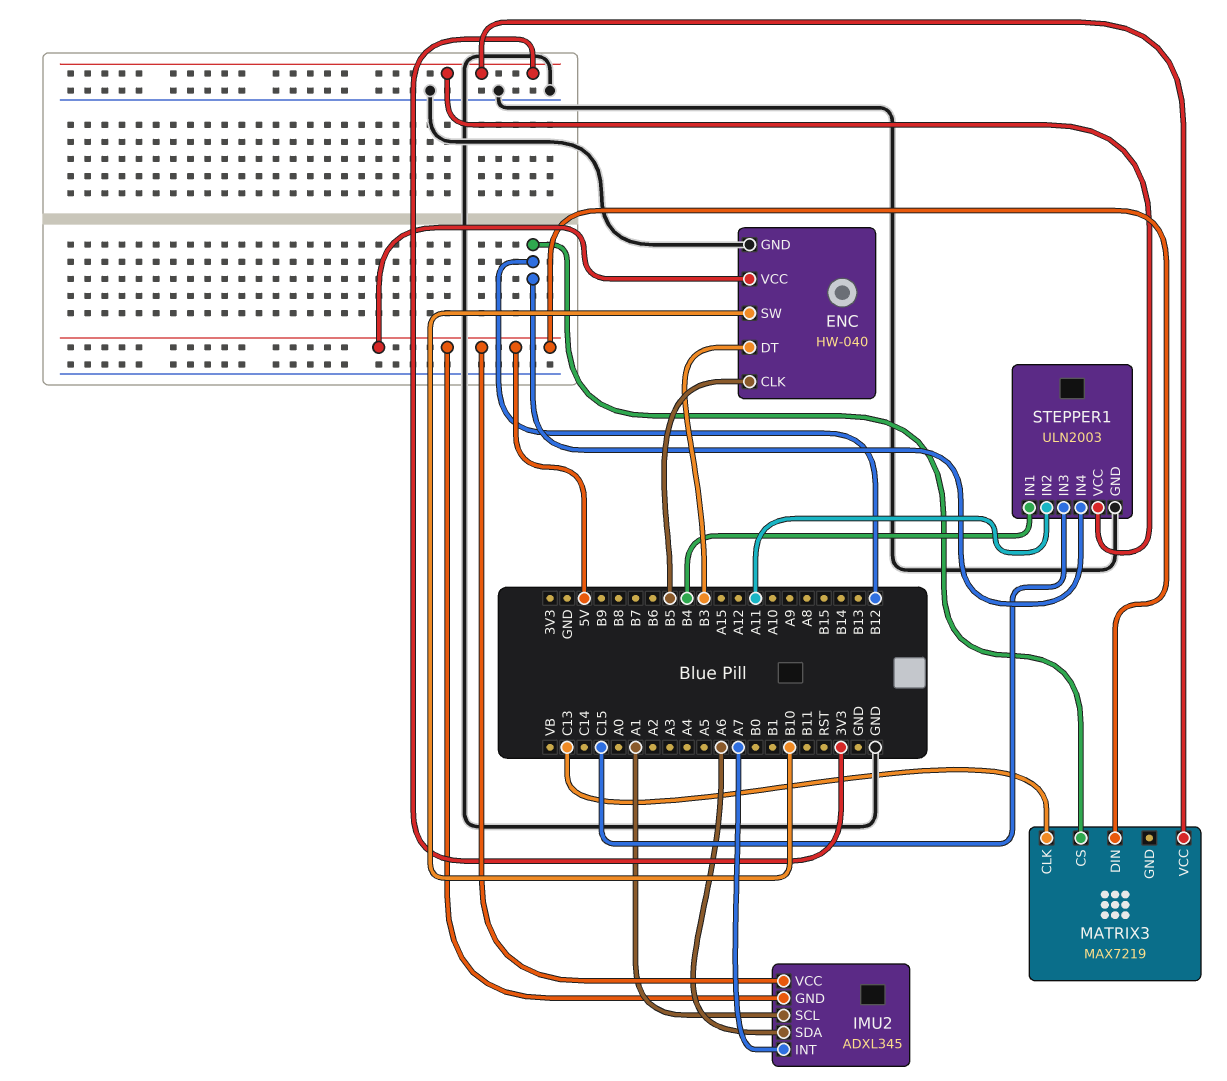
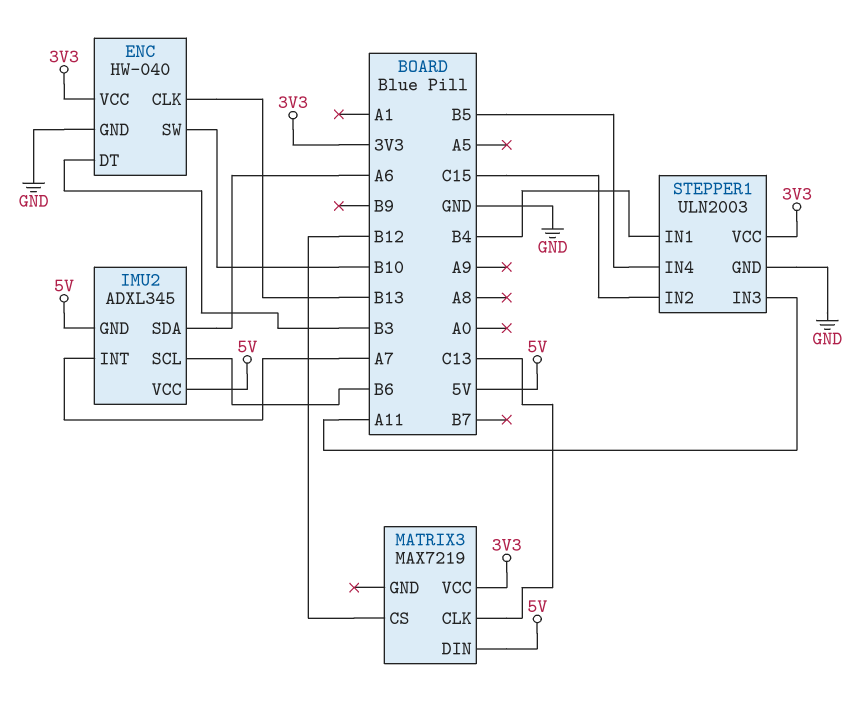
ENC pin CLK: B5 -> B13
ENC pin VCC: 5V -> 3V3
IMU2 pin SCL: A1 -> B6
STEPPER1 pin IN2: A11 -> C15
STEPPER1 pin IN3: C15 -> A11
STEPPER1 pin IN4: B12 -> B5

